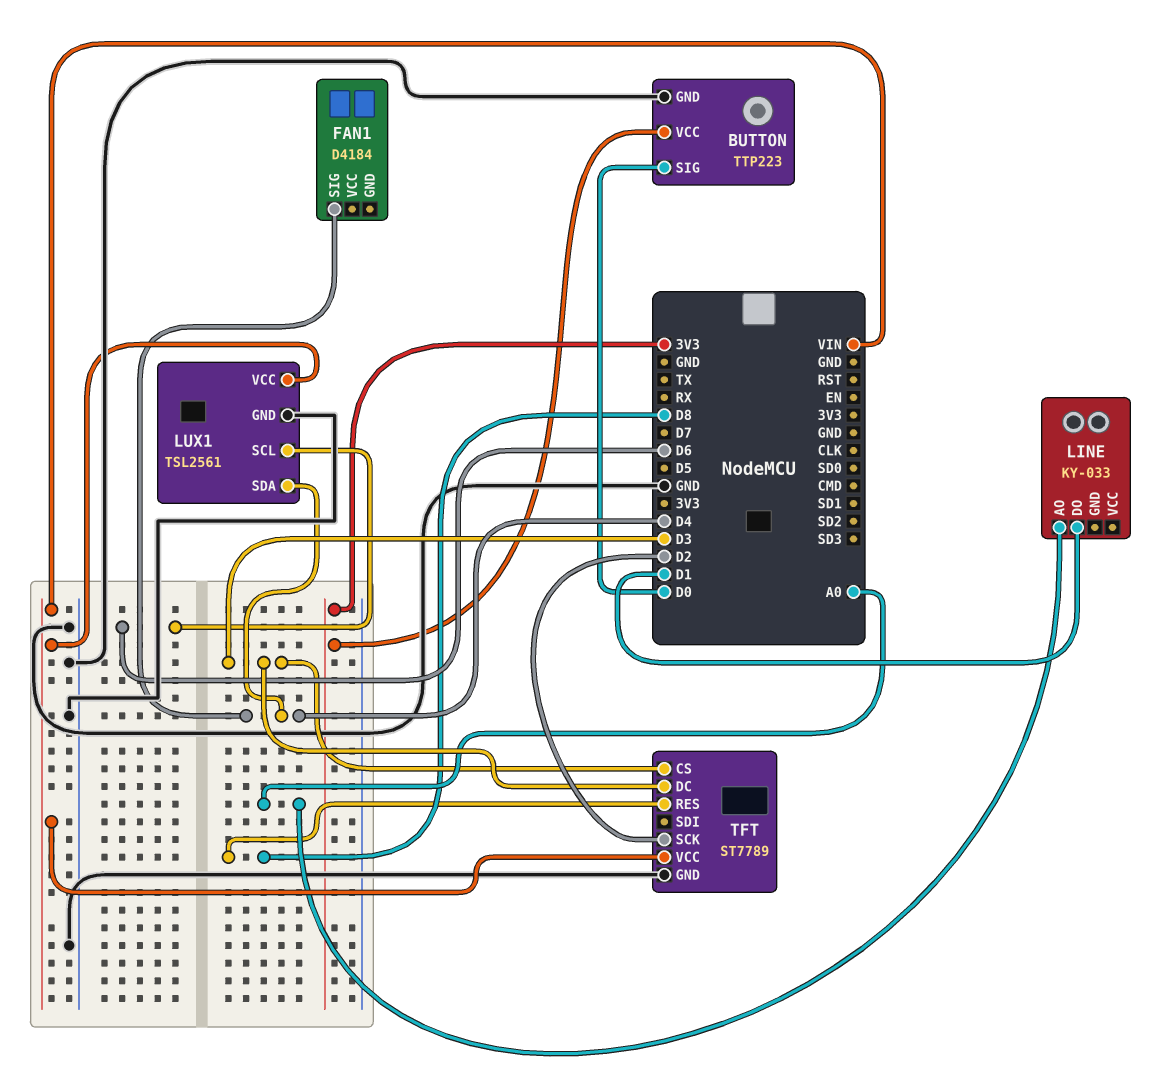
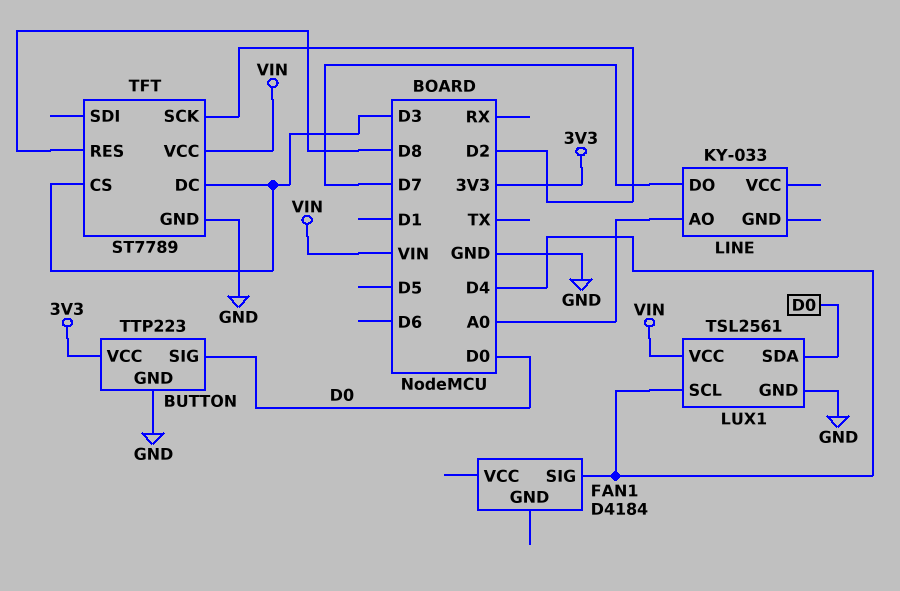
LINE pin DO: D1 -> D7
LUX1 pin SCL: D6 -> D4
LUX1 pin SDA: D4 -> D0

